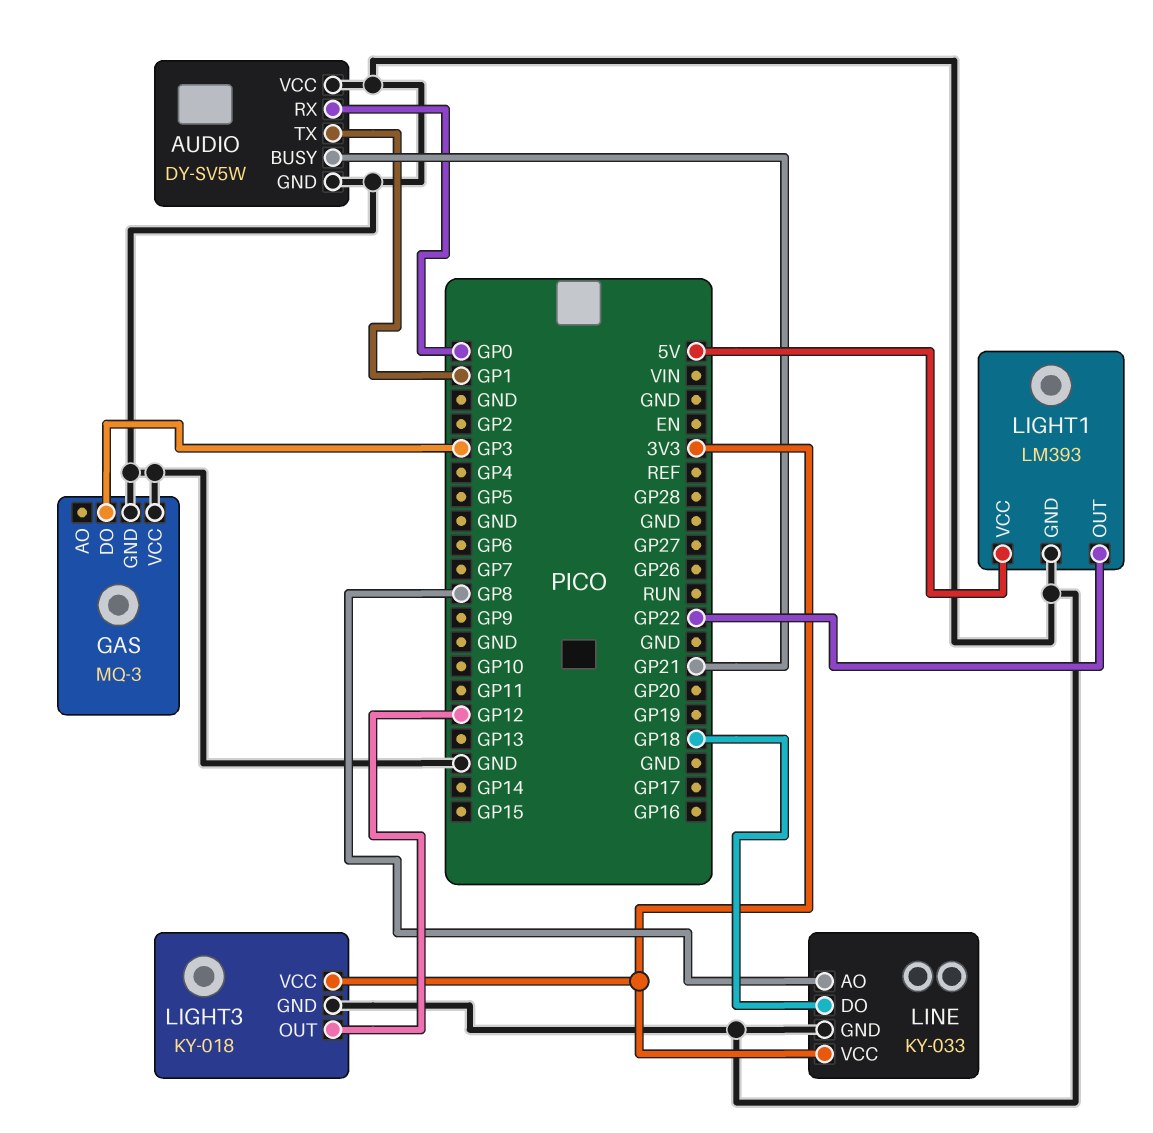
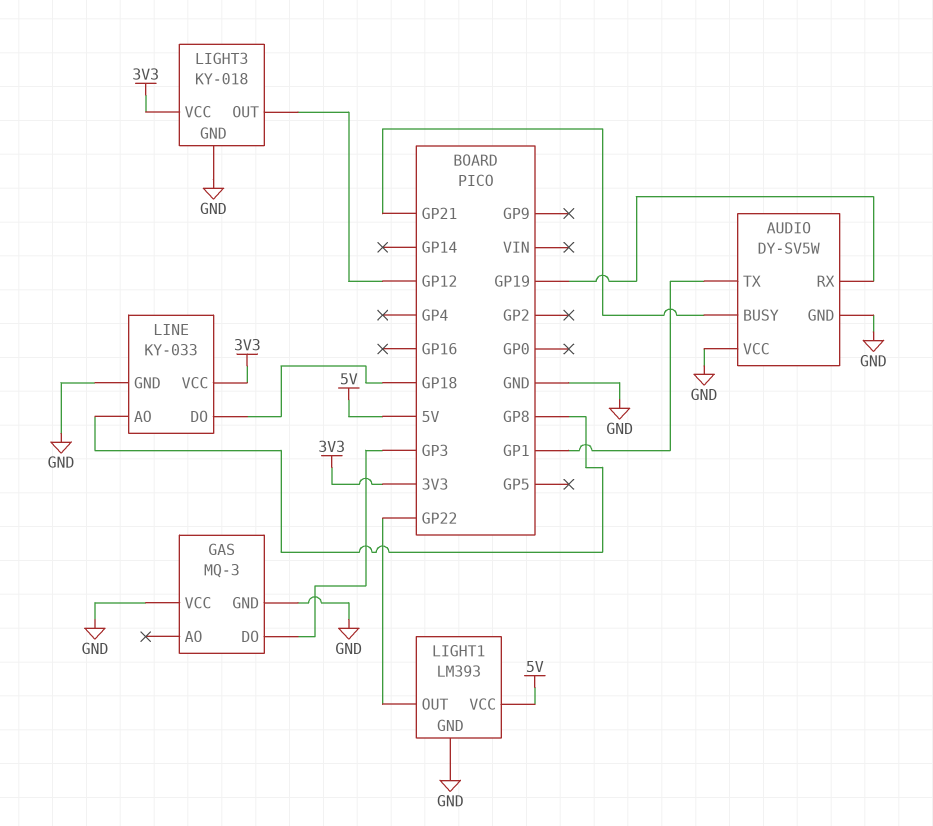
AUDIO pin RX: GP0 -> GP19

